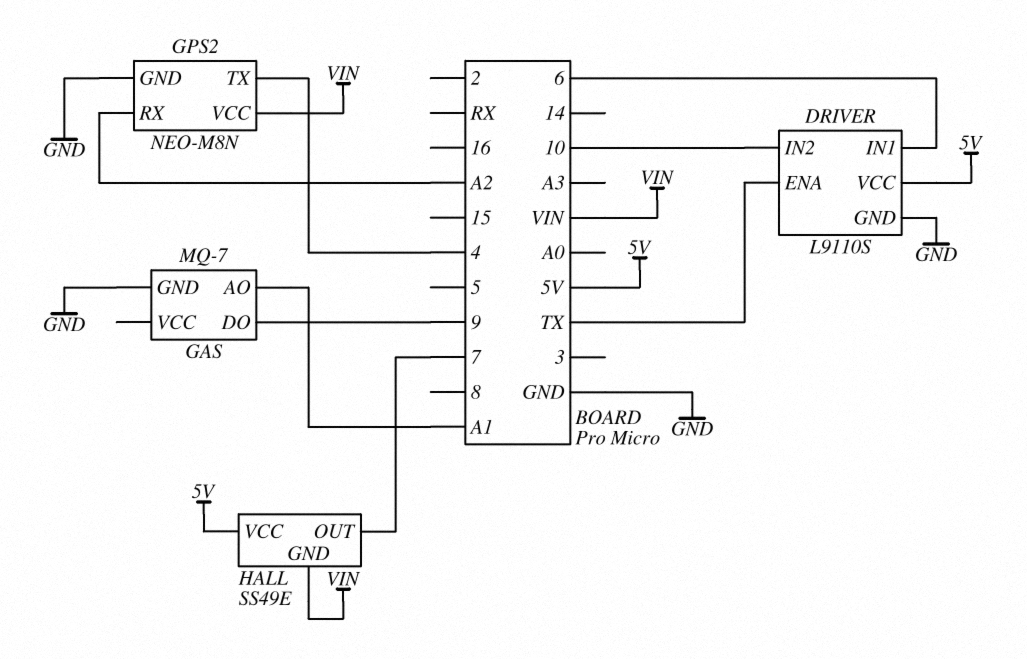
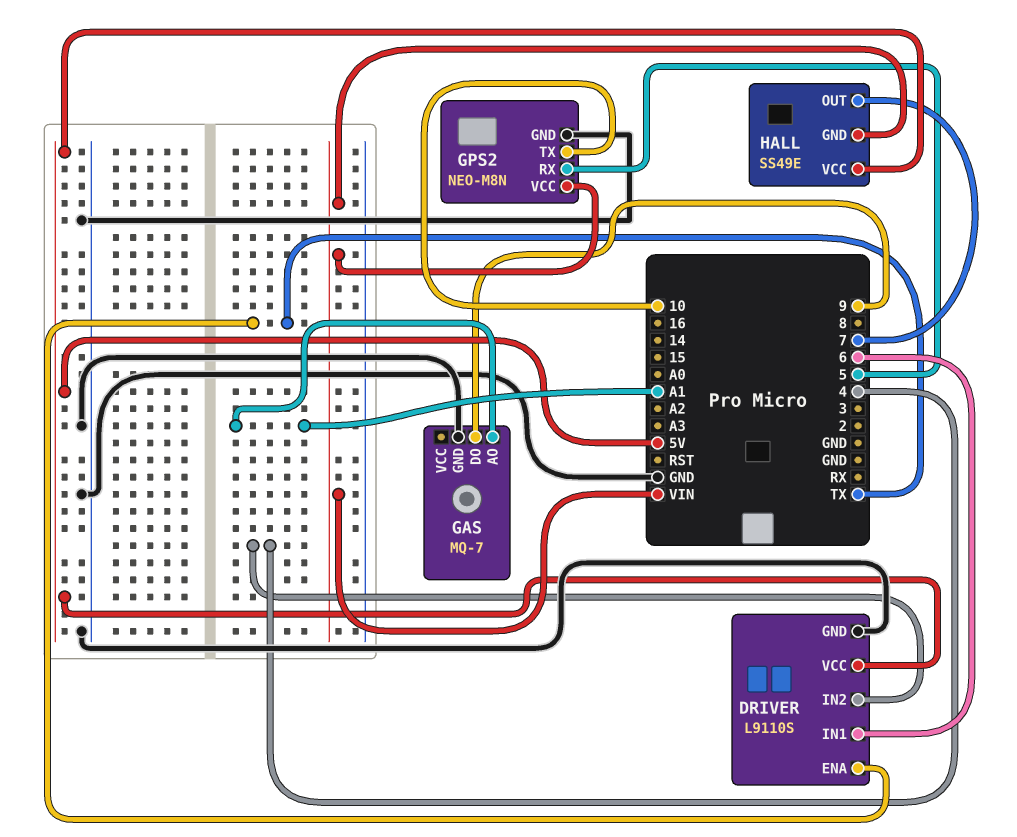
DRIVER pin IN2: 10 -> 4
GPS2 pin RX: A2 -> 5
GPS2 pin TX: 4 -> 10

